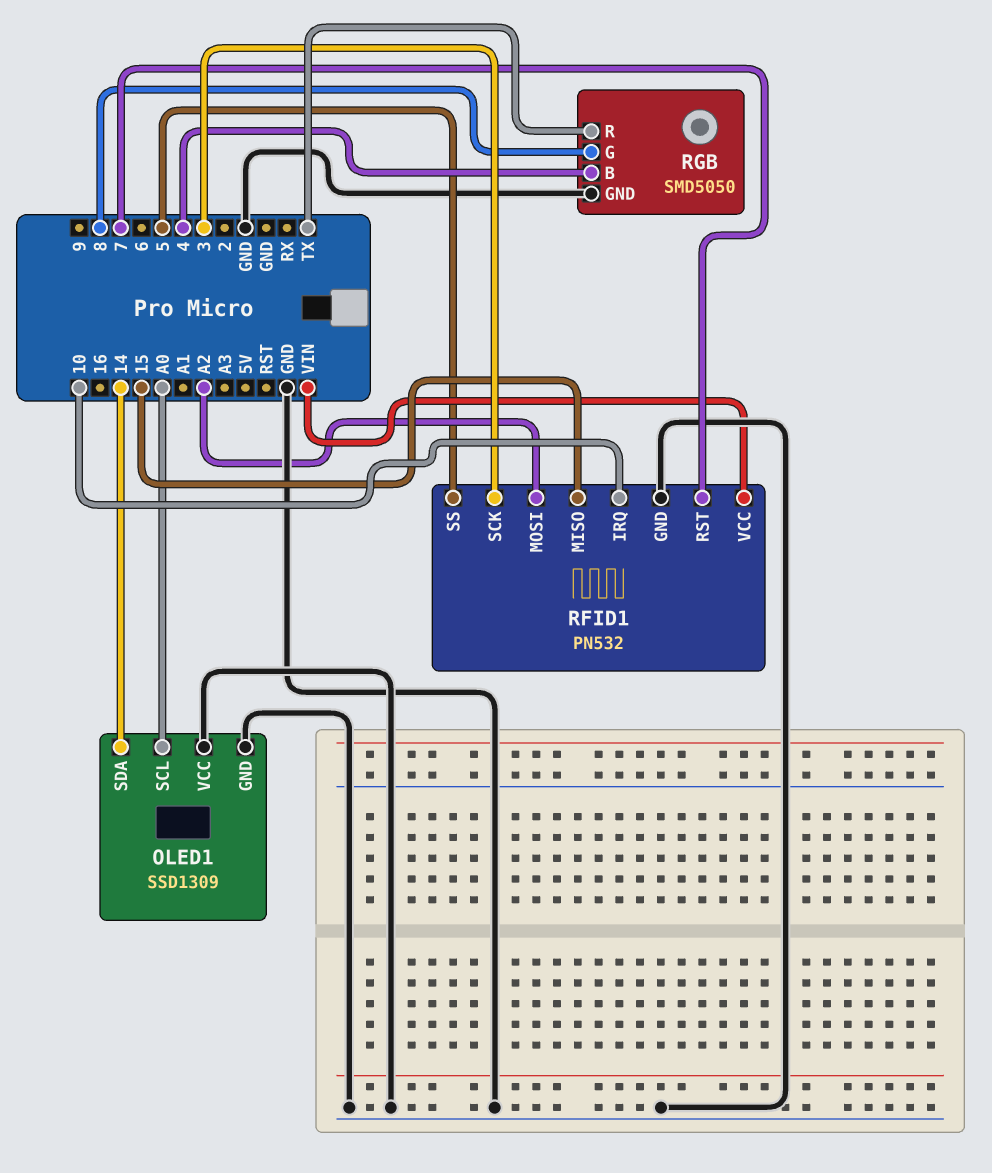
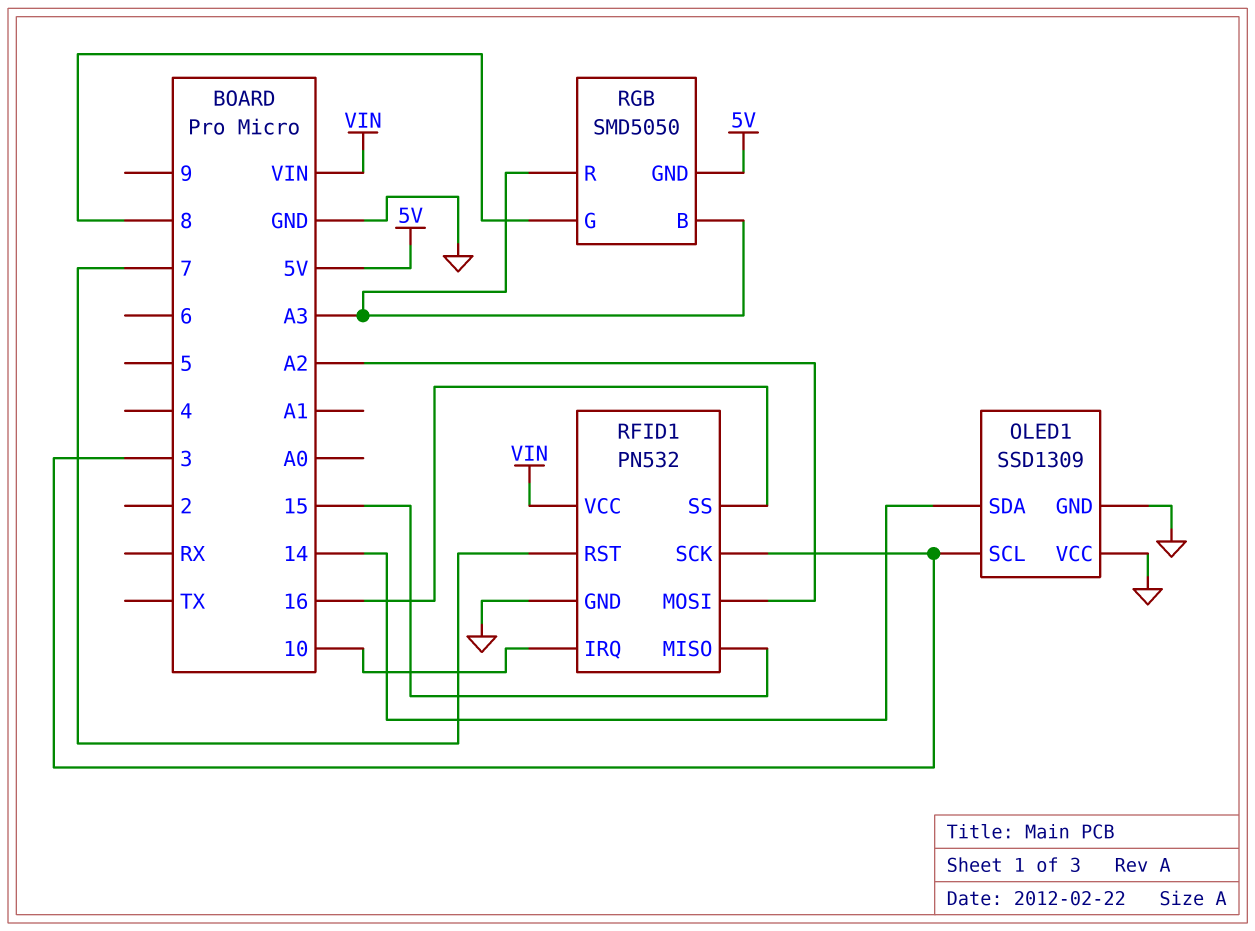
OLED1 pin SCL: A0 -> 3
RFID1 pin SS: 5 -> 16
RGB pin B: 4 -> A3
RGB pin GND: GND -> 5V
RGB pin R: TX -> A3

